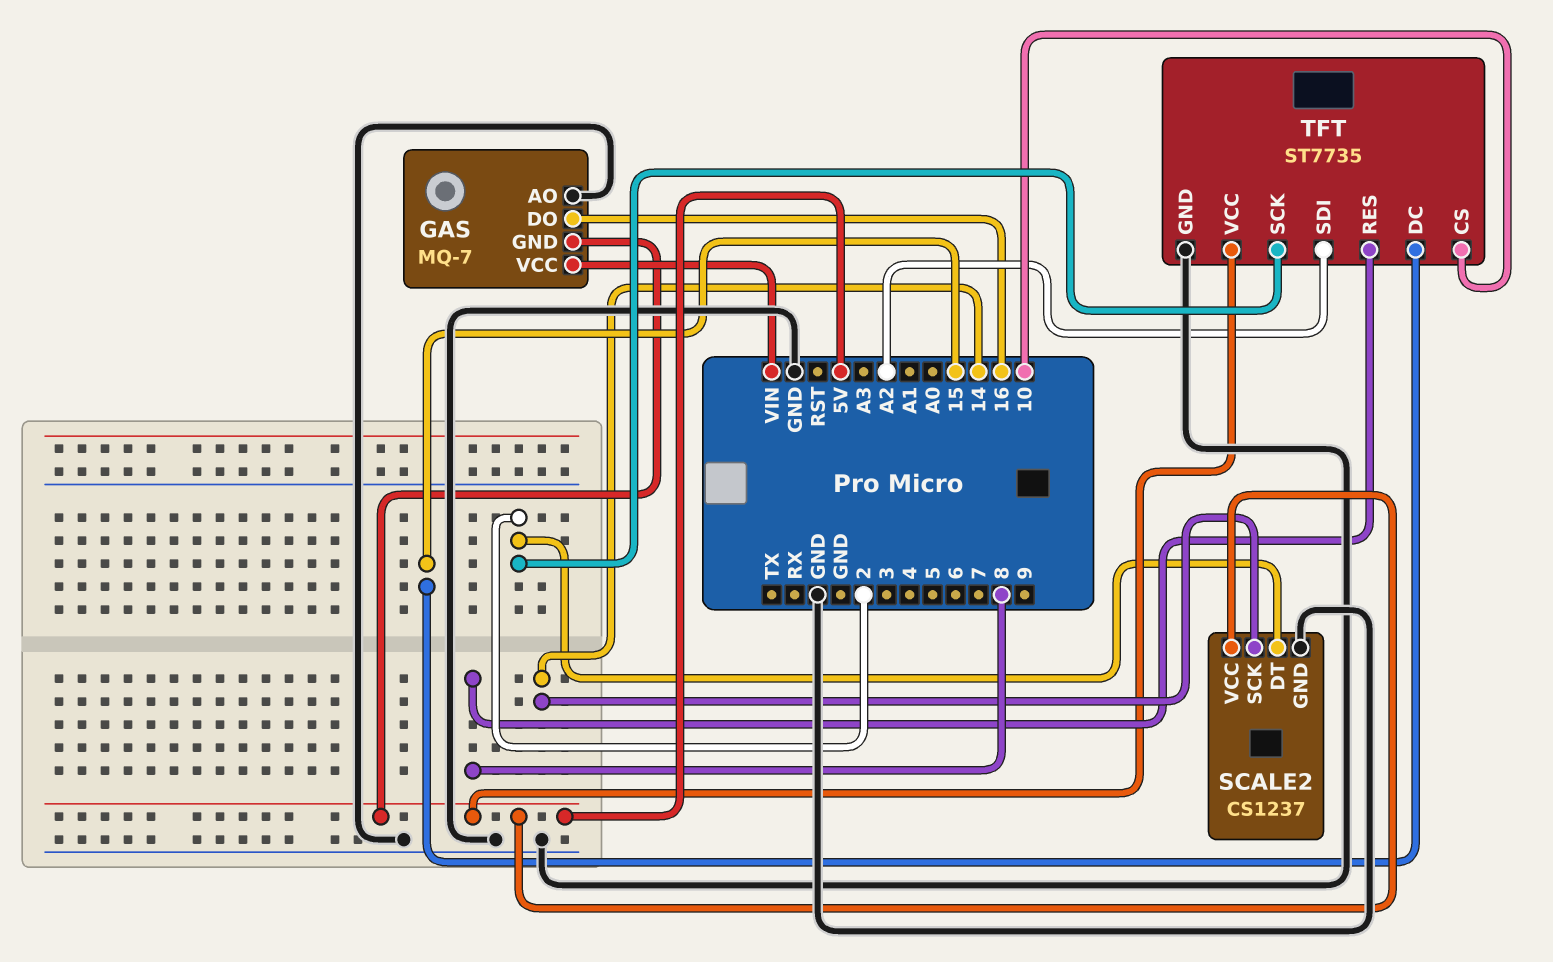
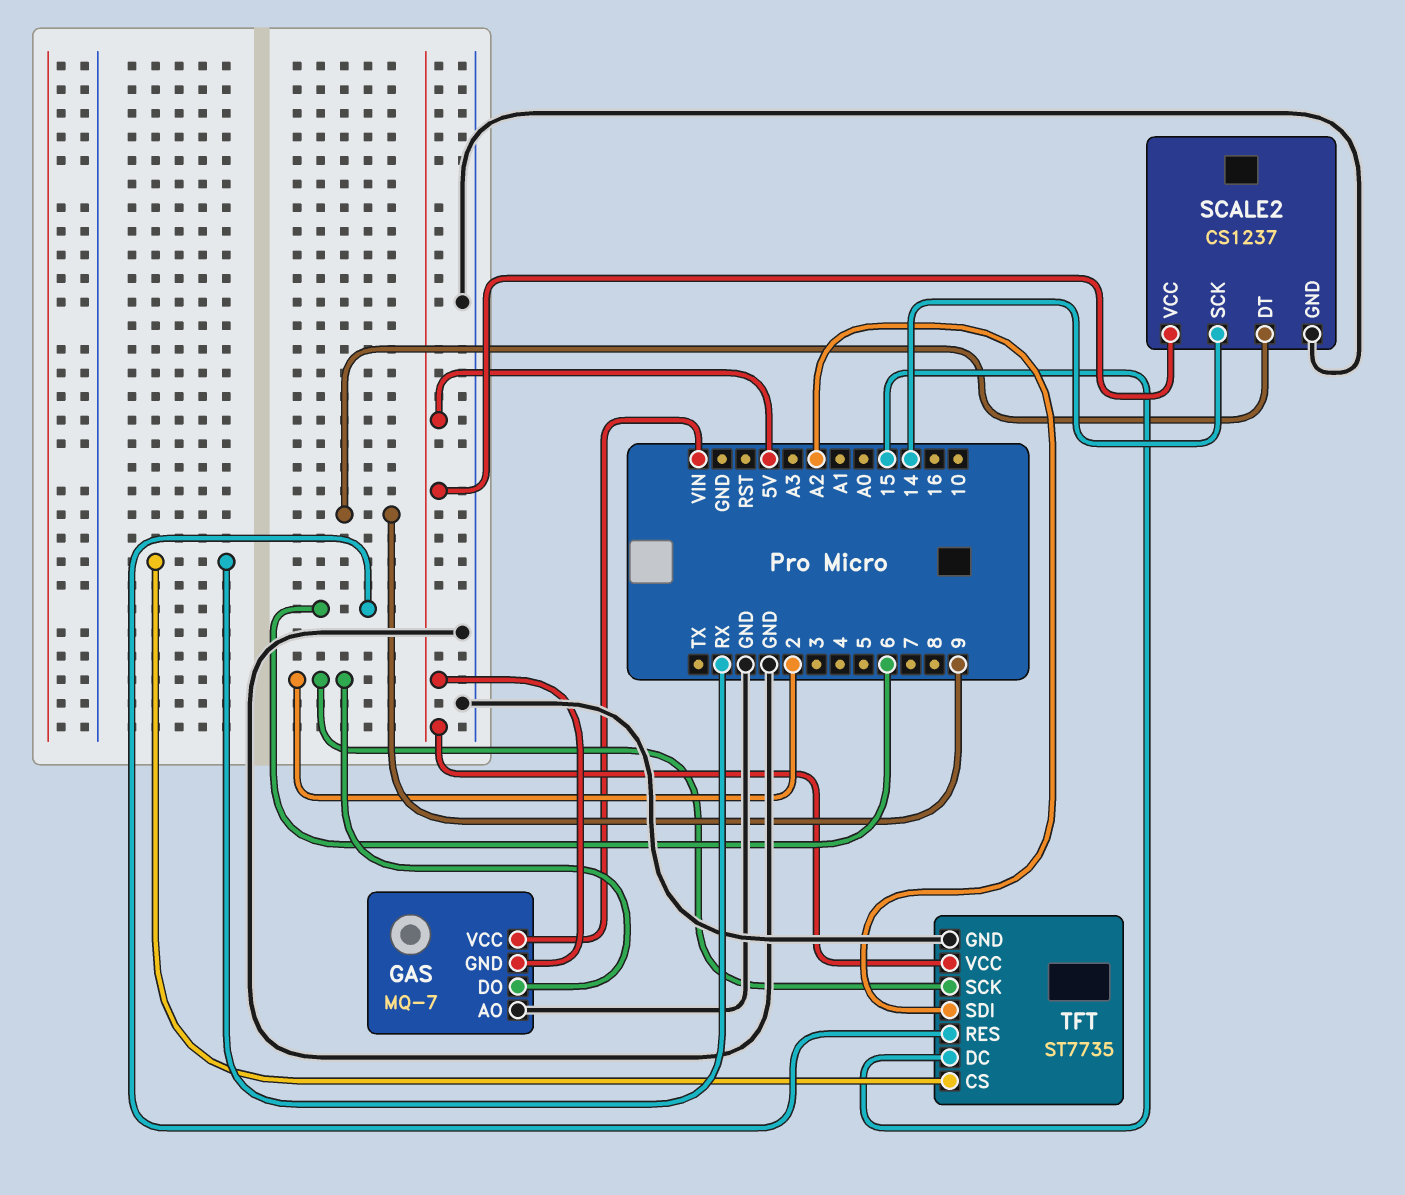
GAS pin DO: 16 -> 2
SCALE2 pin DT: 2 -> 9
TFT pin CS: 10 -> RX
TFT pin RES: 8 -> 6

